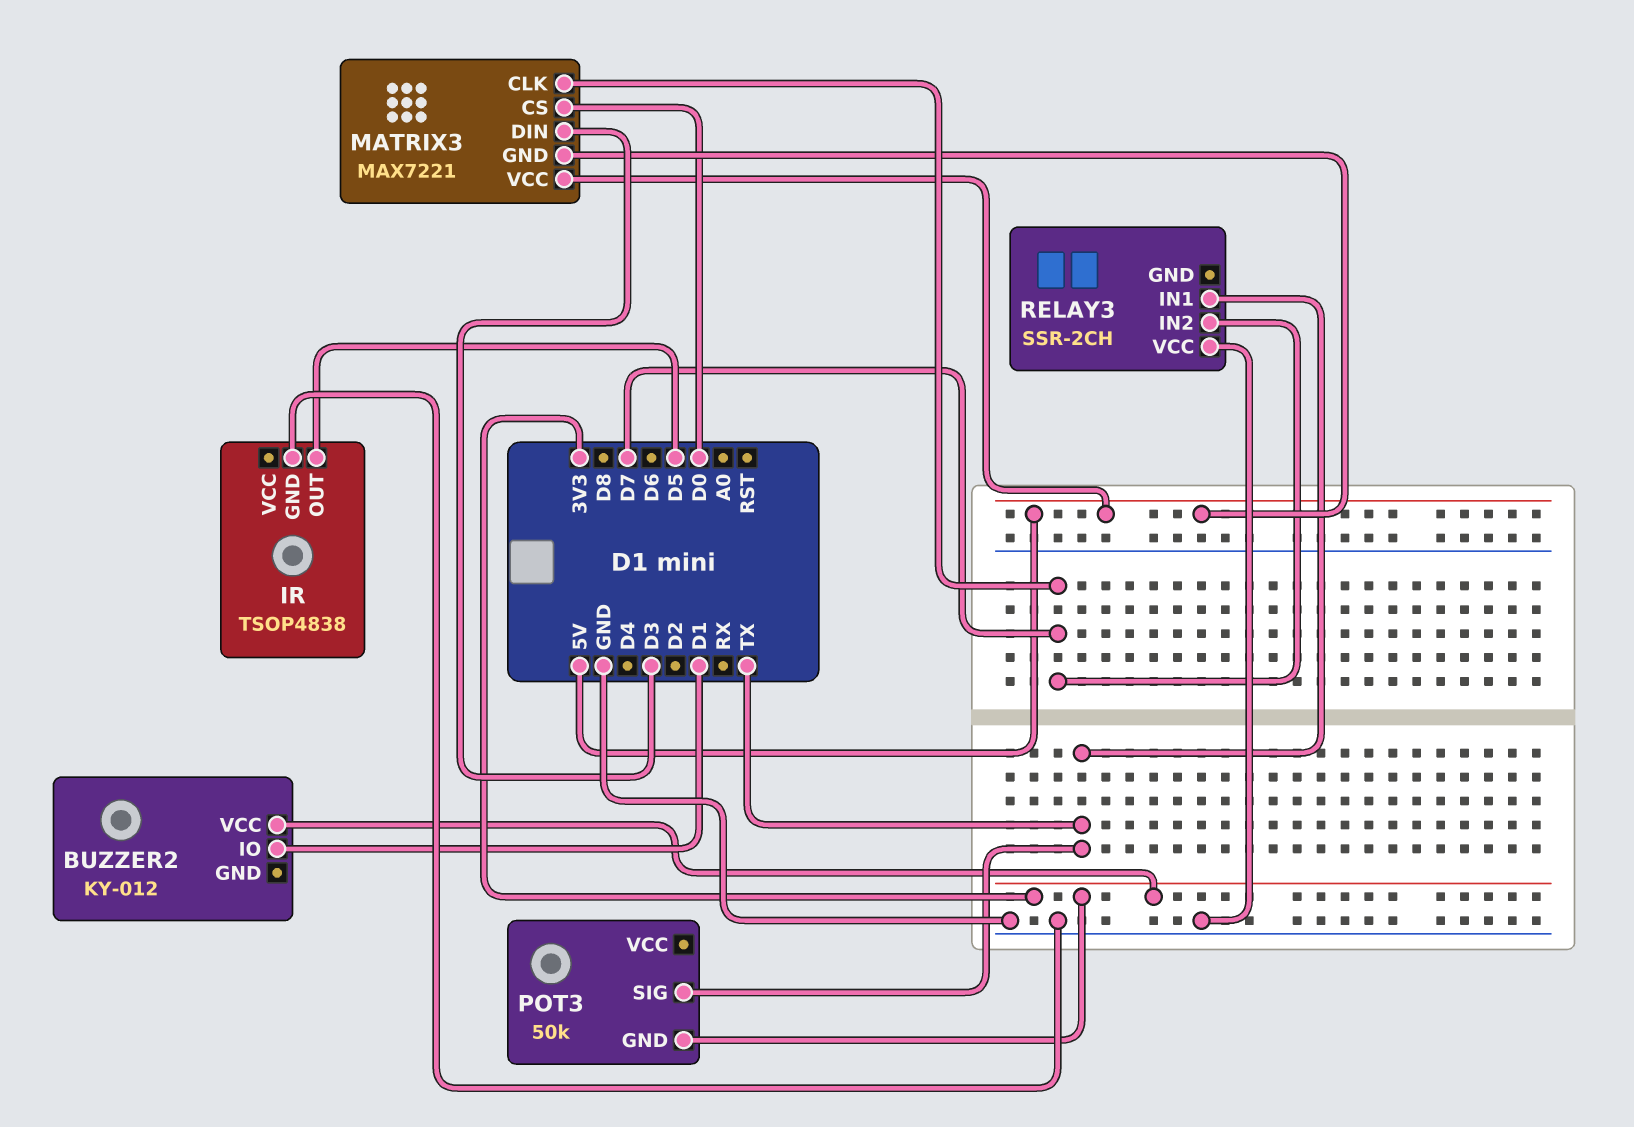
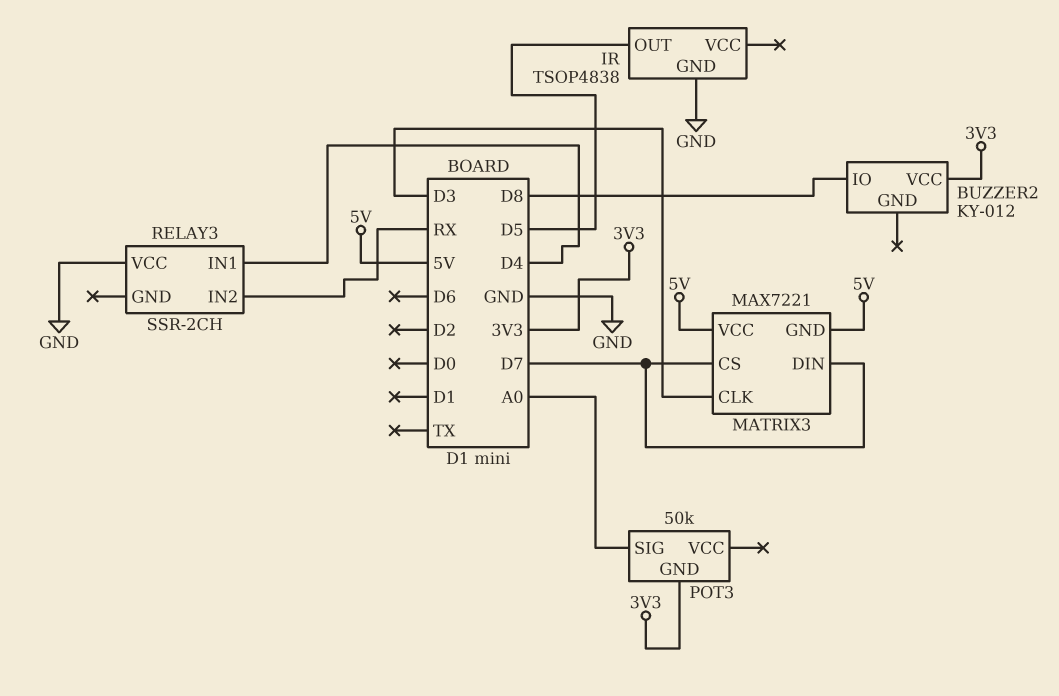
BUZZER2 pin IO: D1 -> D8
MATRIX3 pin CLK: D7 -> D3
MATRIX3 pin CS: D0 -> D7
MATRIX3 pin DIN: D3 -> D7
POT3 pin SIG: TX -> A0
RELAY3 pin IN1: TX -> D4
RELAY3 pin IN2: D7 -> RX

